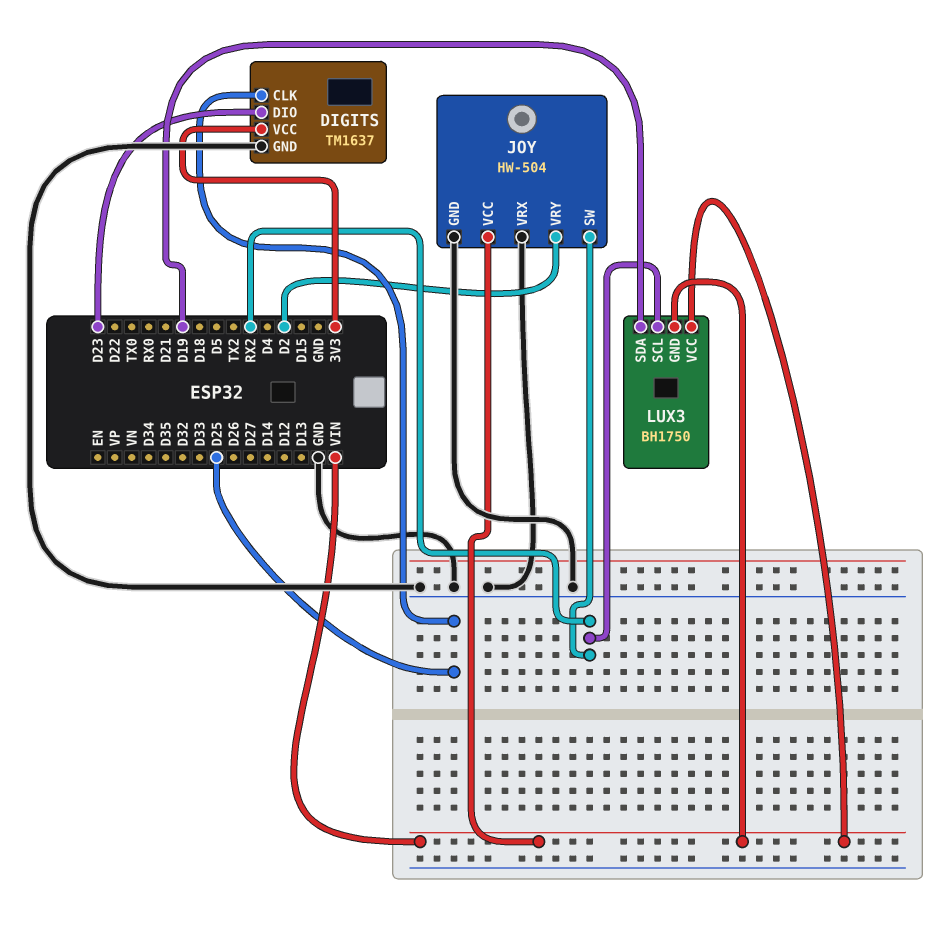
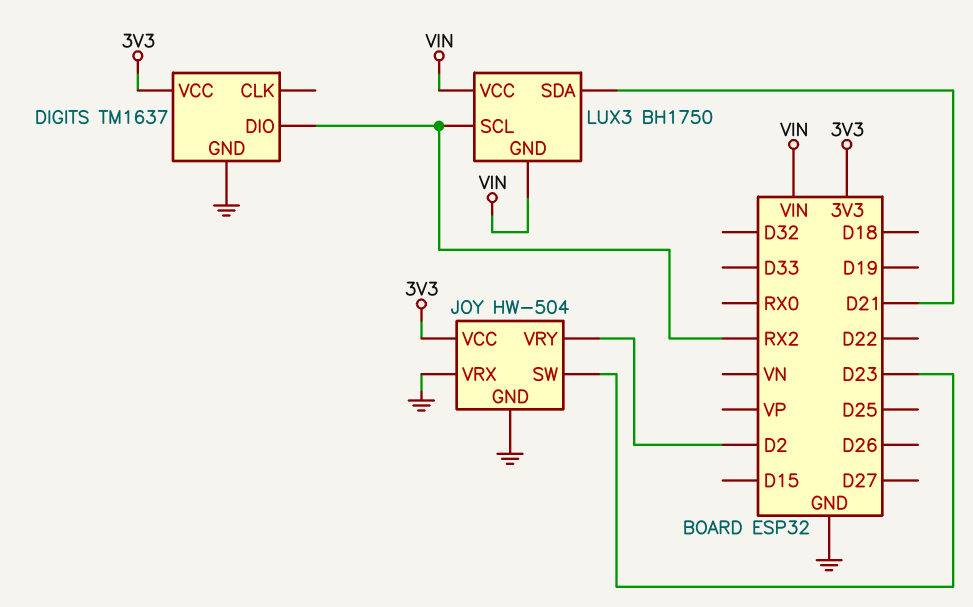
DIGITS pin CLK: D25 -> none
DIGITS pin DIO: D23 -> RX2
JOY pin SW: RX2 -> D23
JOY pin VCC: VIN -> 3V3
LUX3 pin SDA: D19 -> D21

